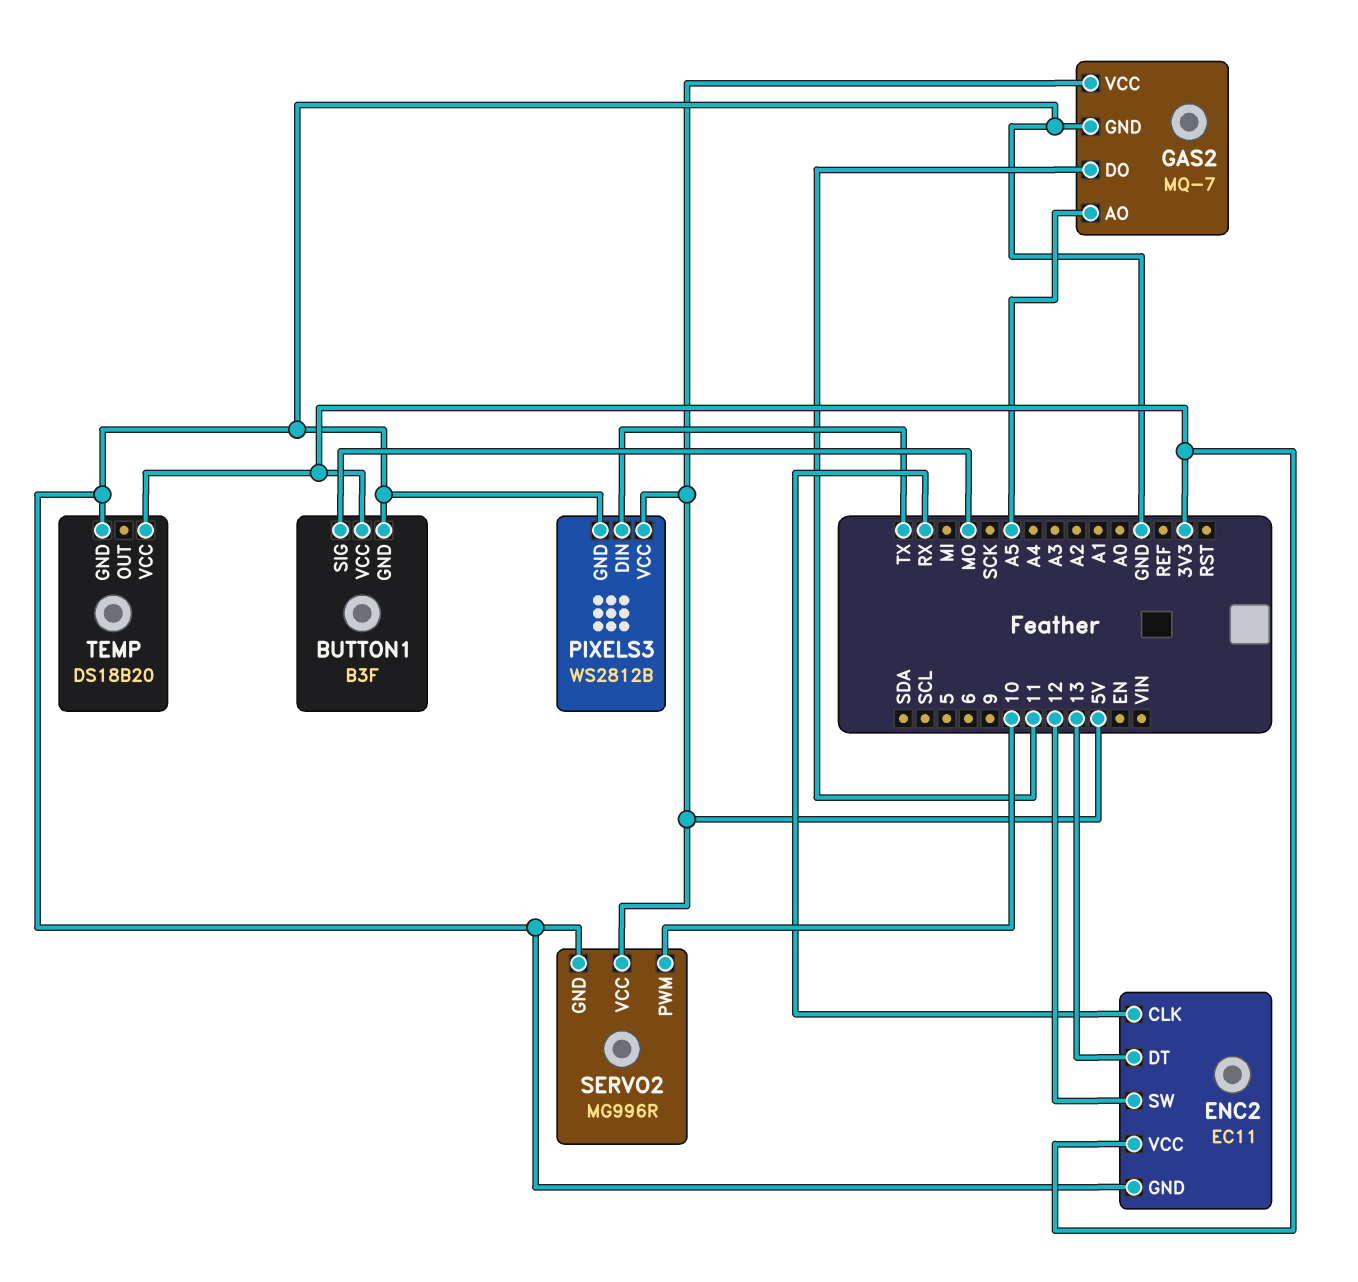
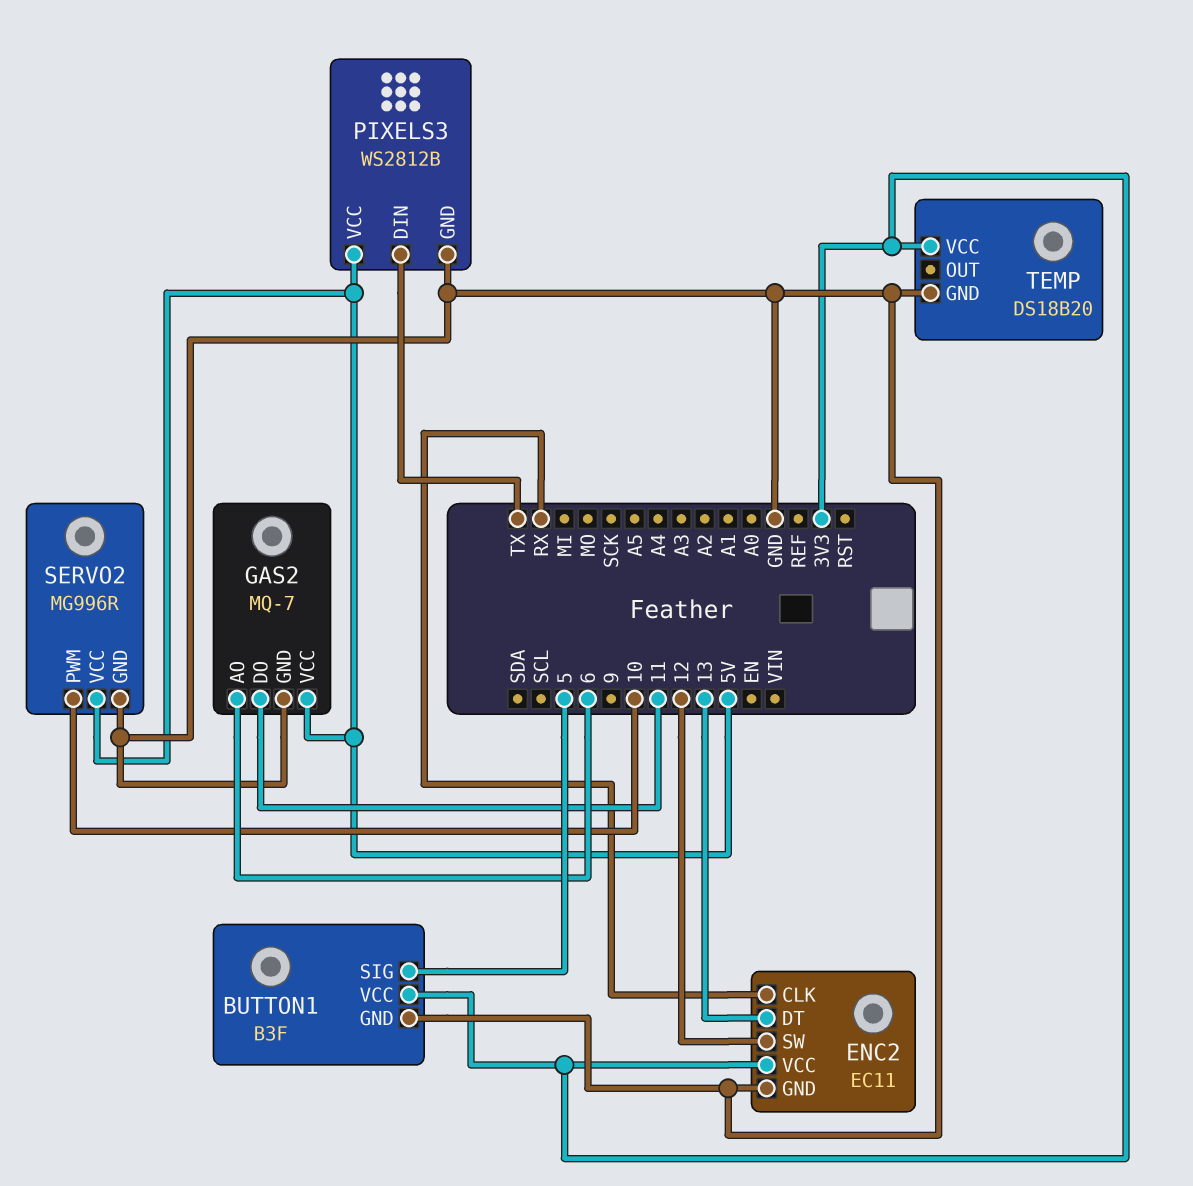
BUTTON1 pin SIG: MO -> 5
GAS2 pin AO: A5 -> 6

